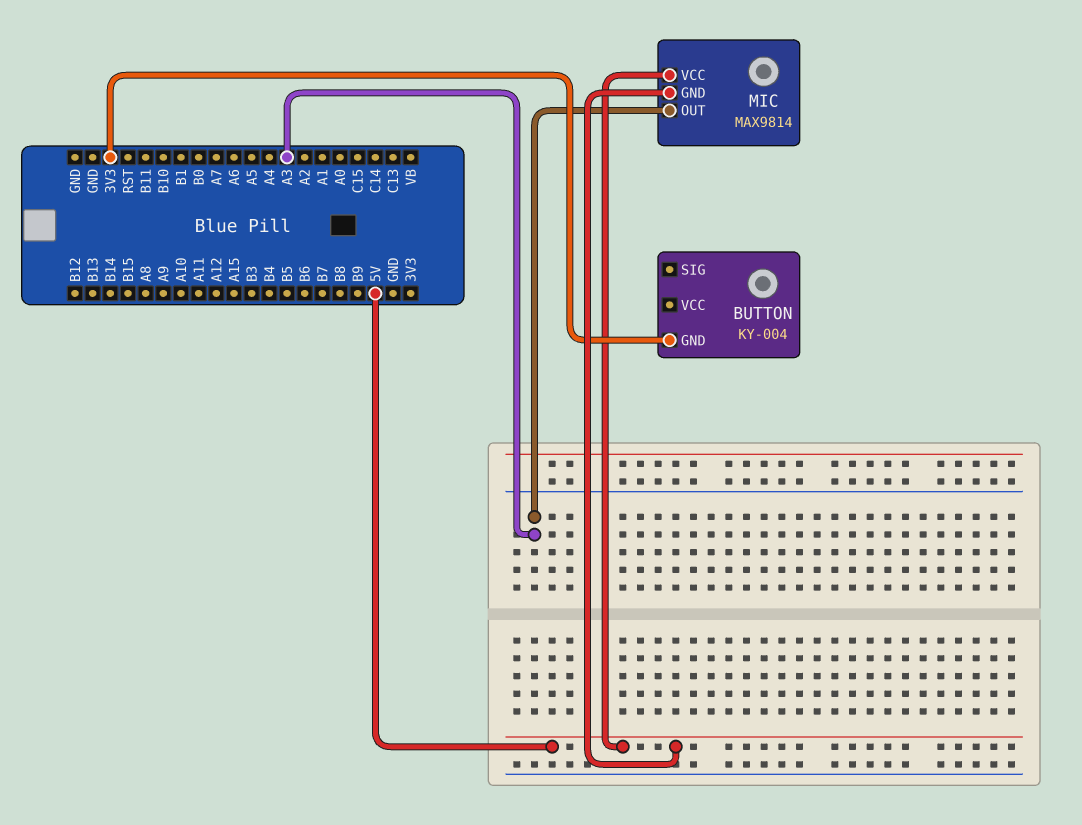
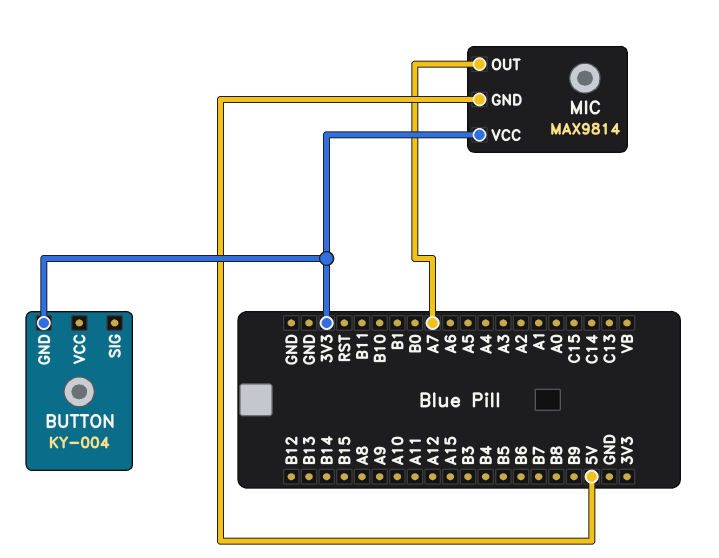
MIC pin OUT: A3 -> A7
MIC pin VCC: 5V -> 3V3

